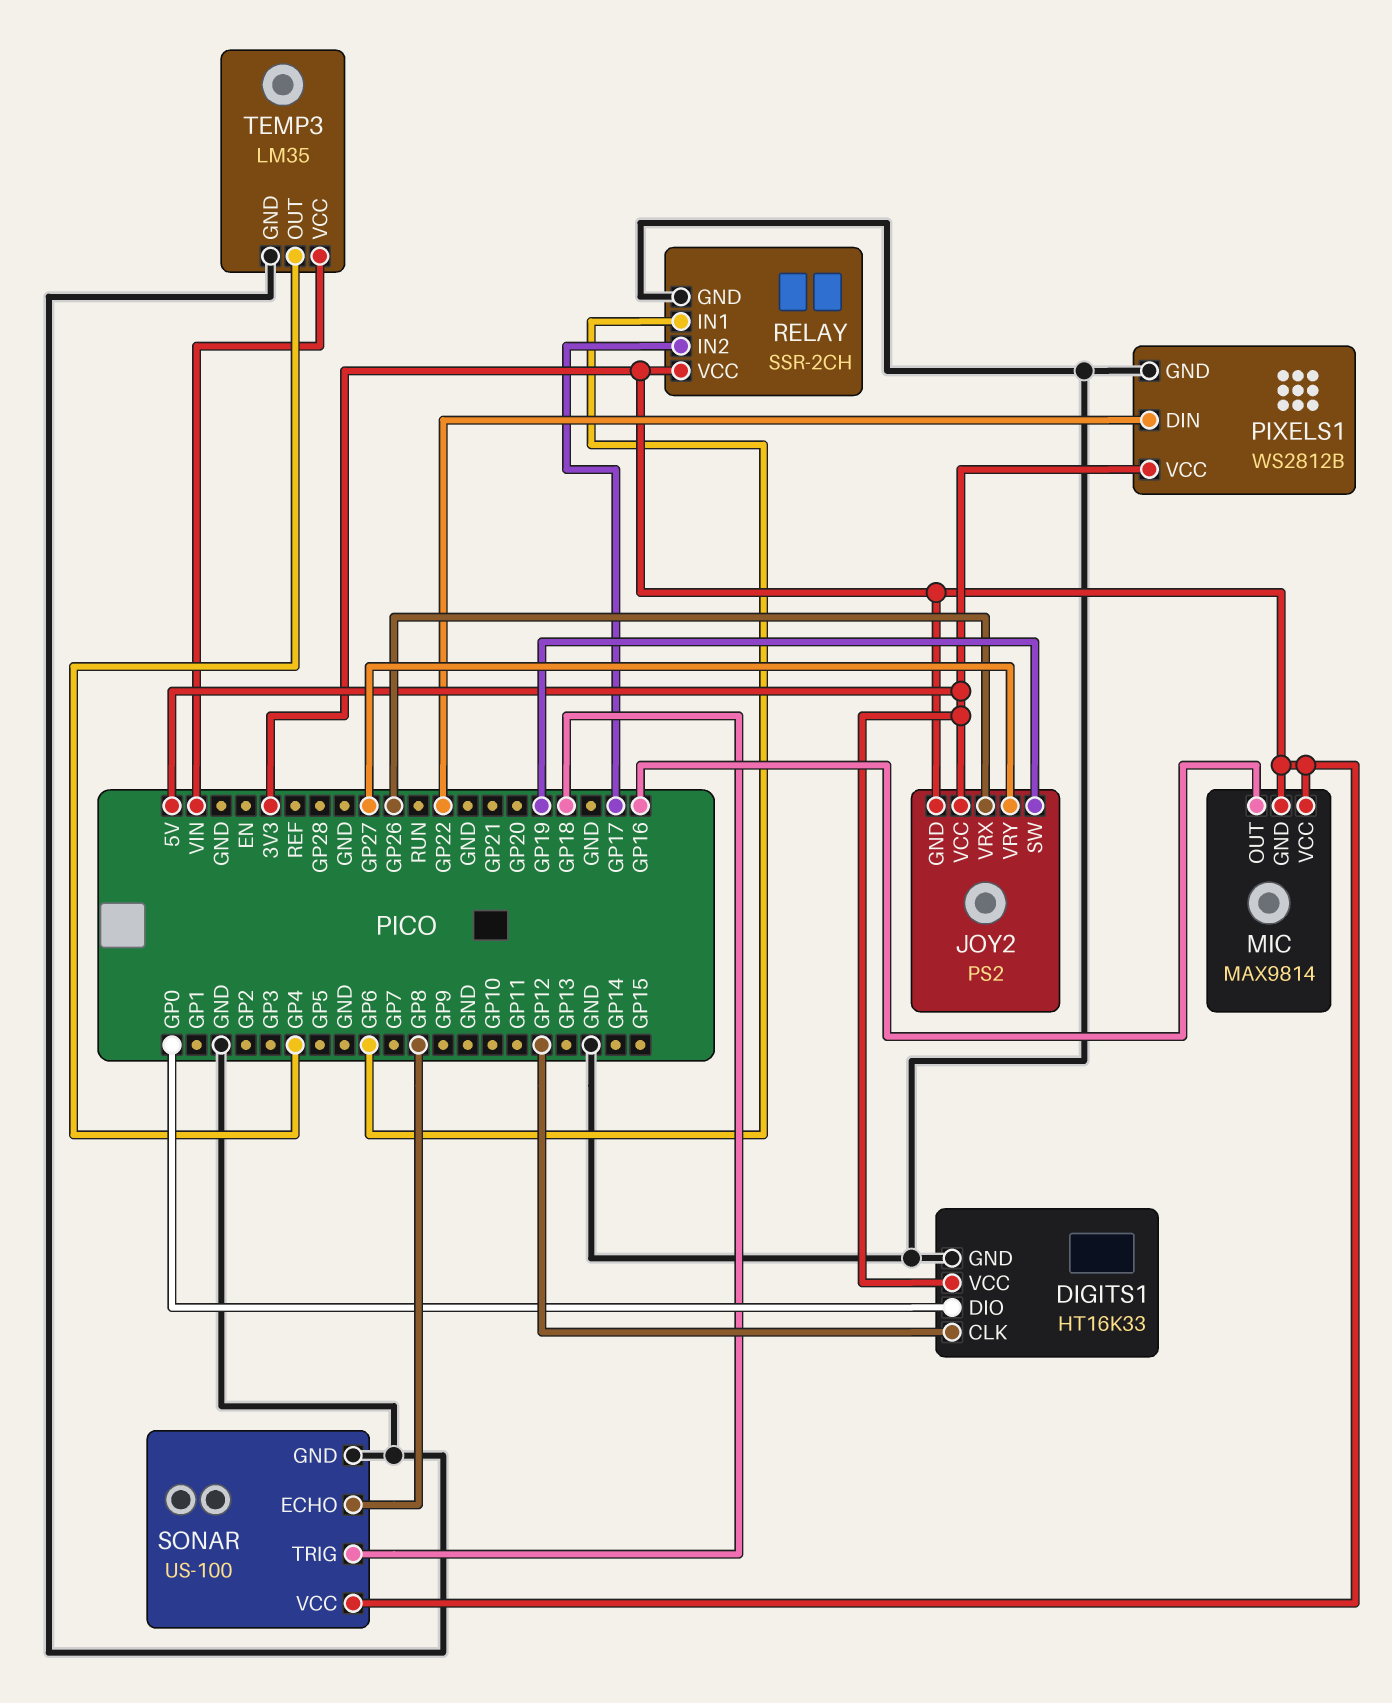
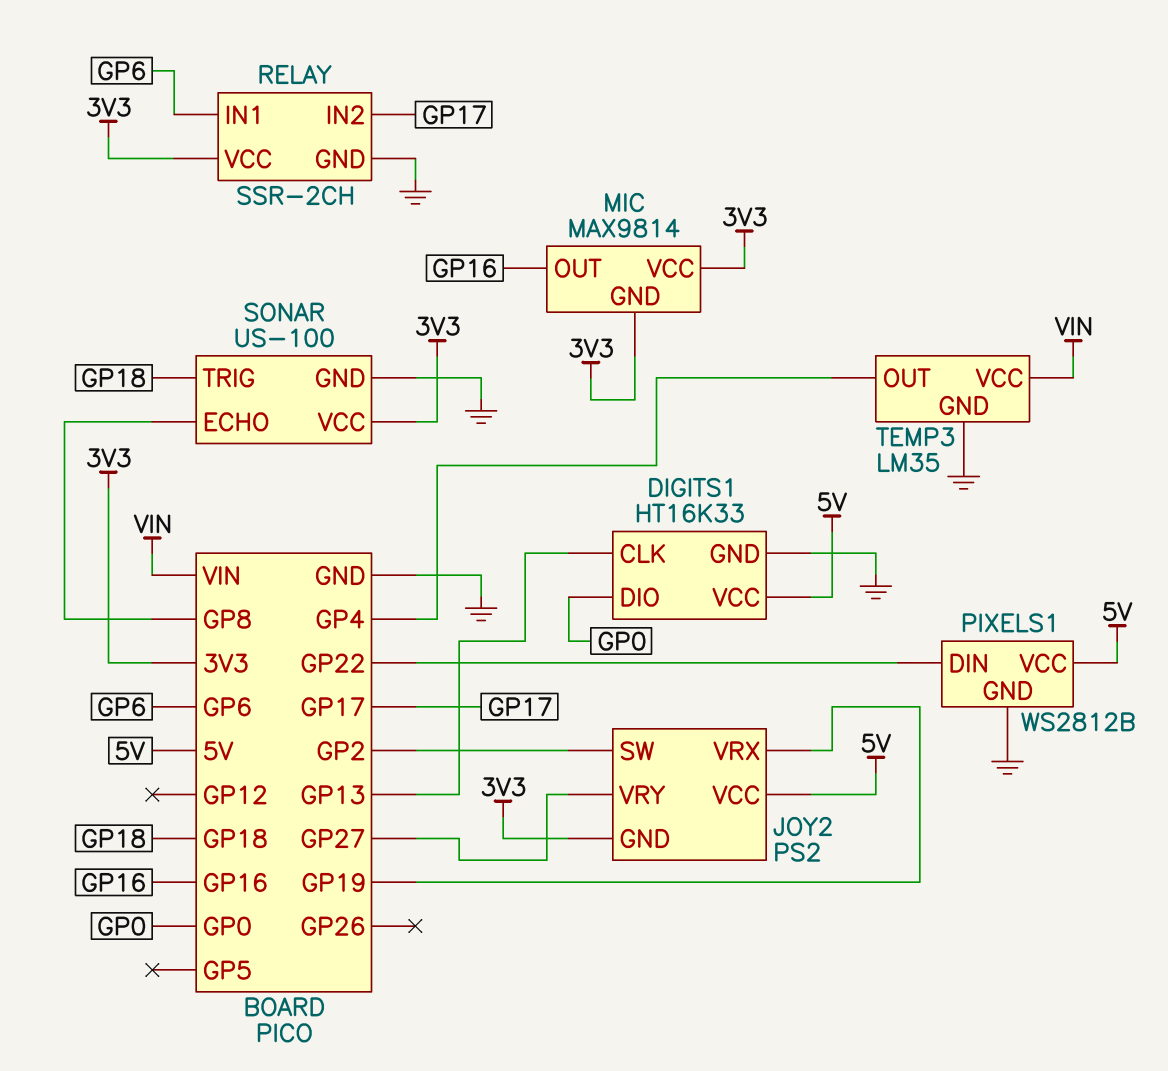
DIGITS1 pin CLK: GP12 -> GP13
JOY2 pin SW: GP19 -> GP2
JOY2 pin VRX: GP26 -> GP19

